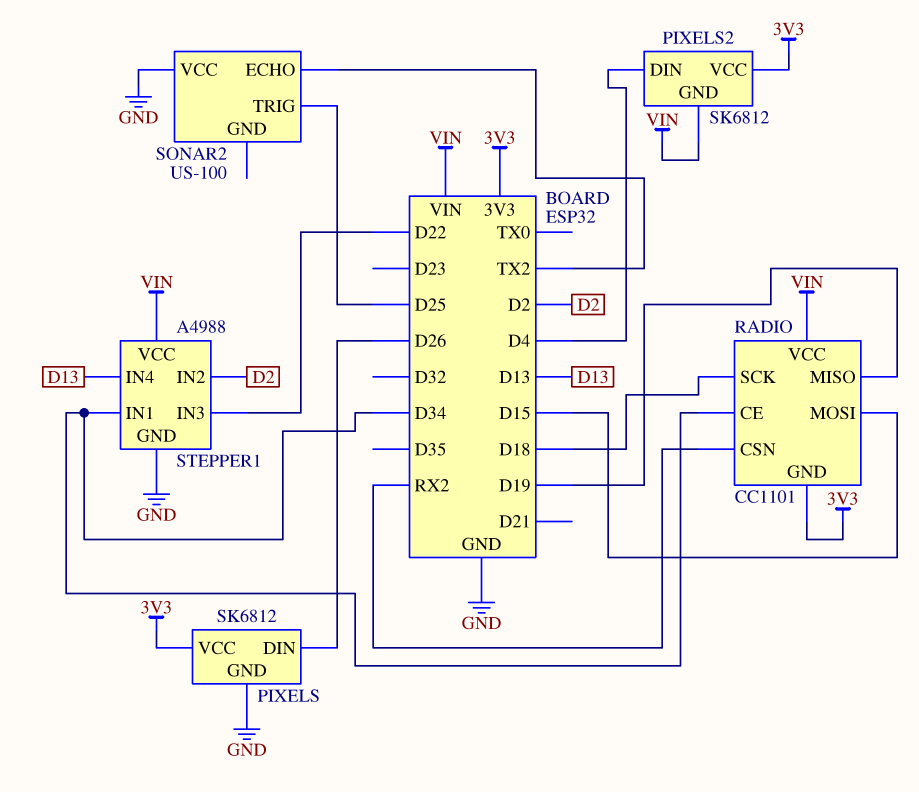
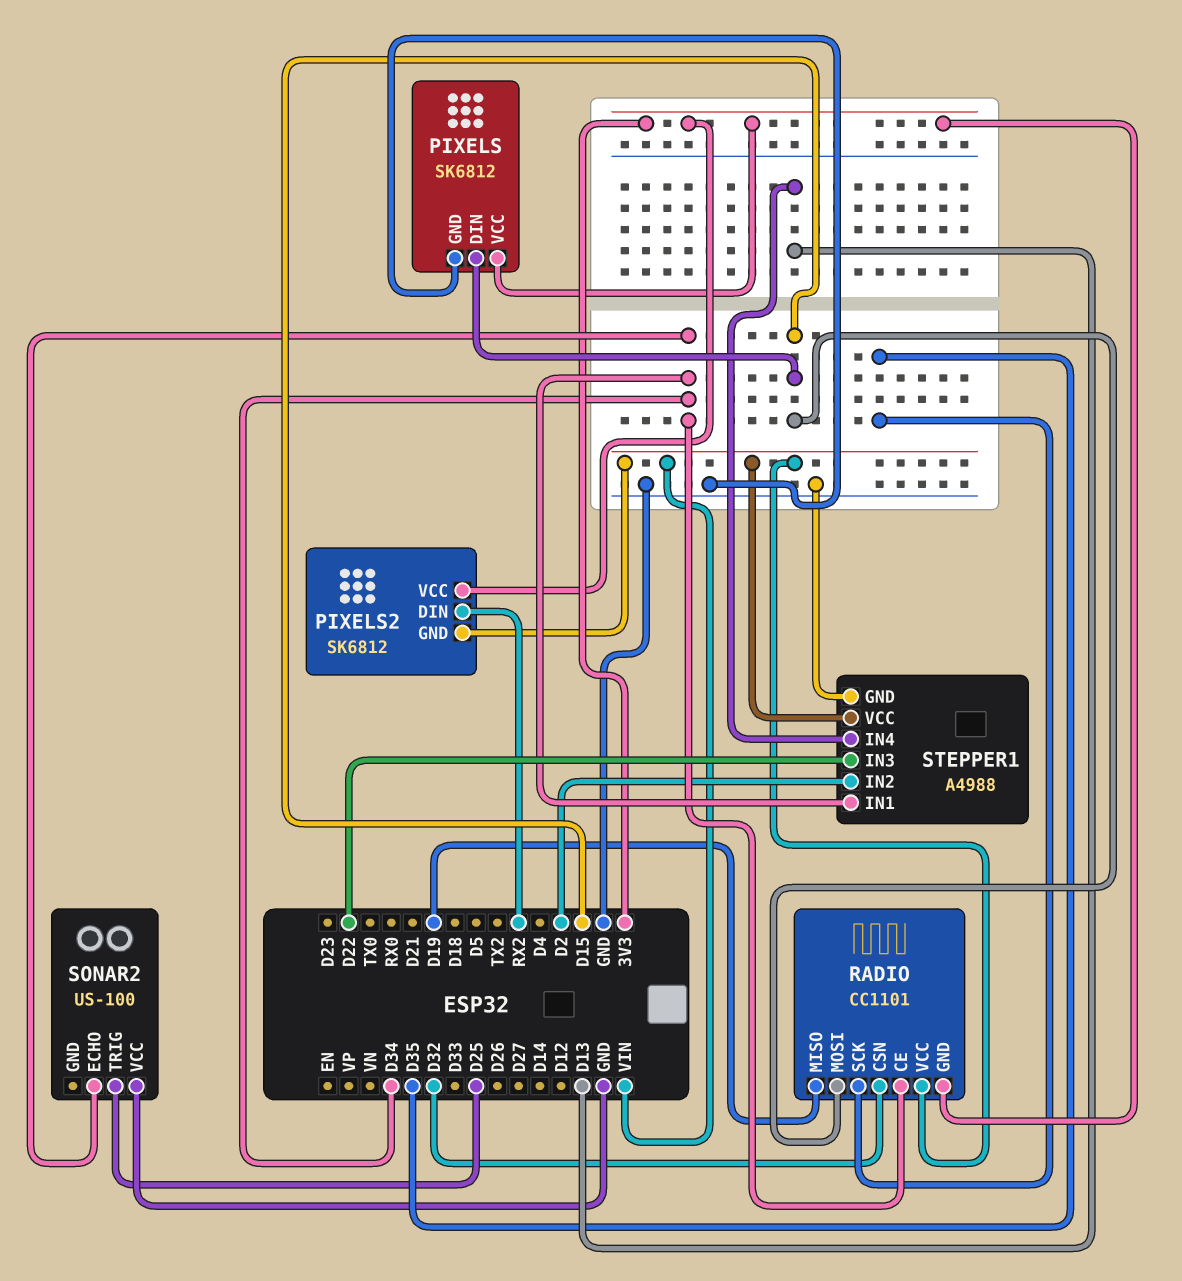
PIXELS pin DIN: D26 -> D15
PIXELS2 pin DIN: D4 -> RX2
RADIO pin CSN: RX2 -> D32
RADIO pin SCK: D18 -> D35
SONAR2 pin ECHO: TX2 -> D34

